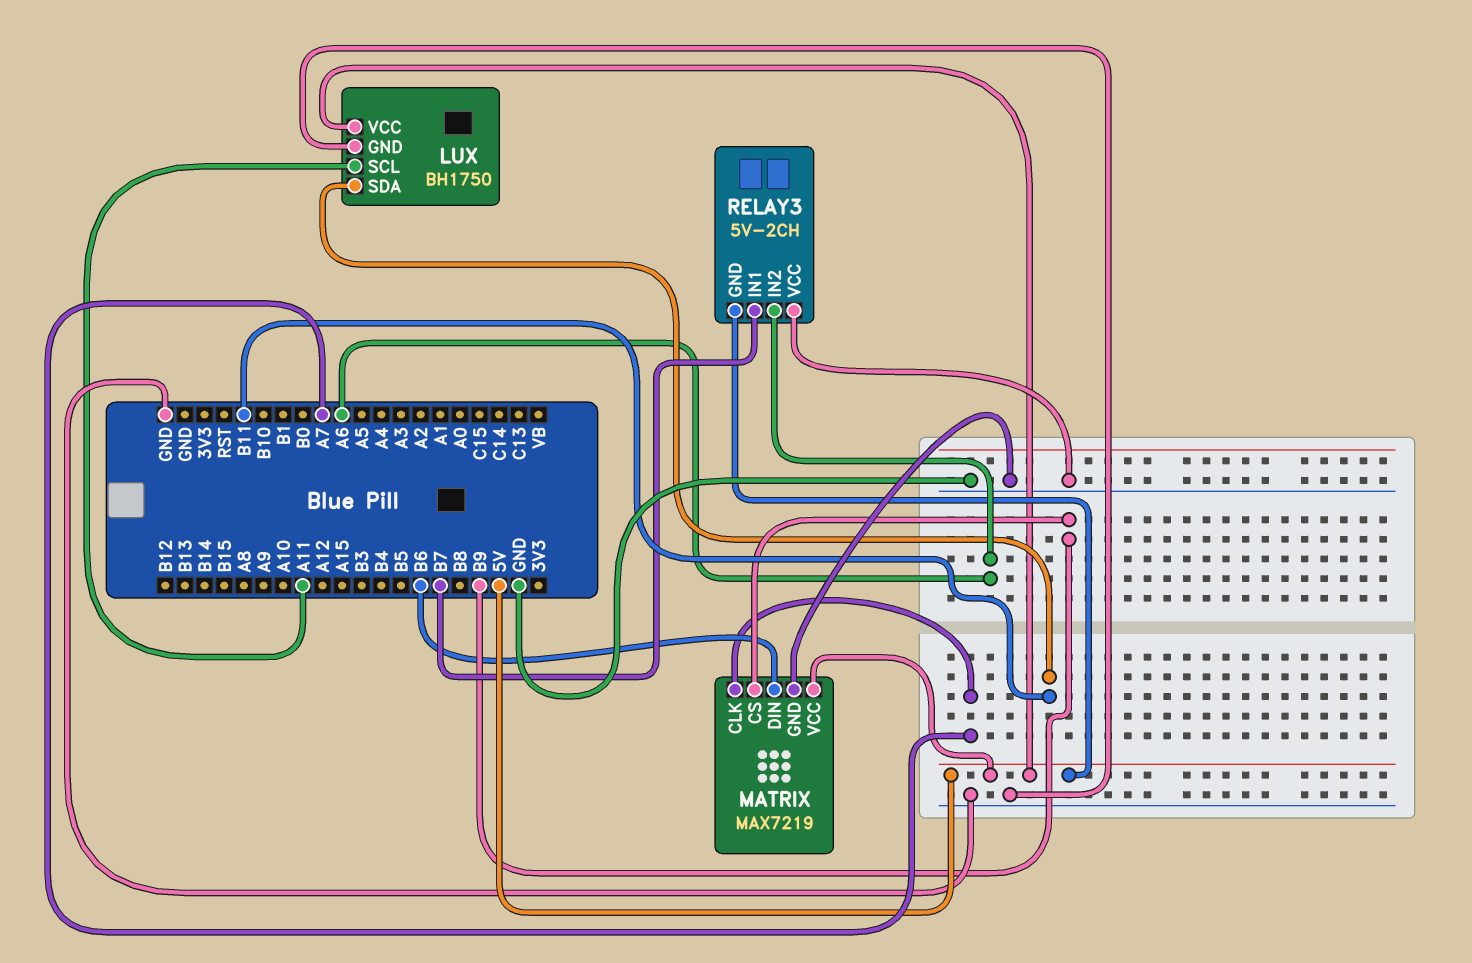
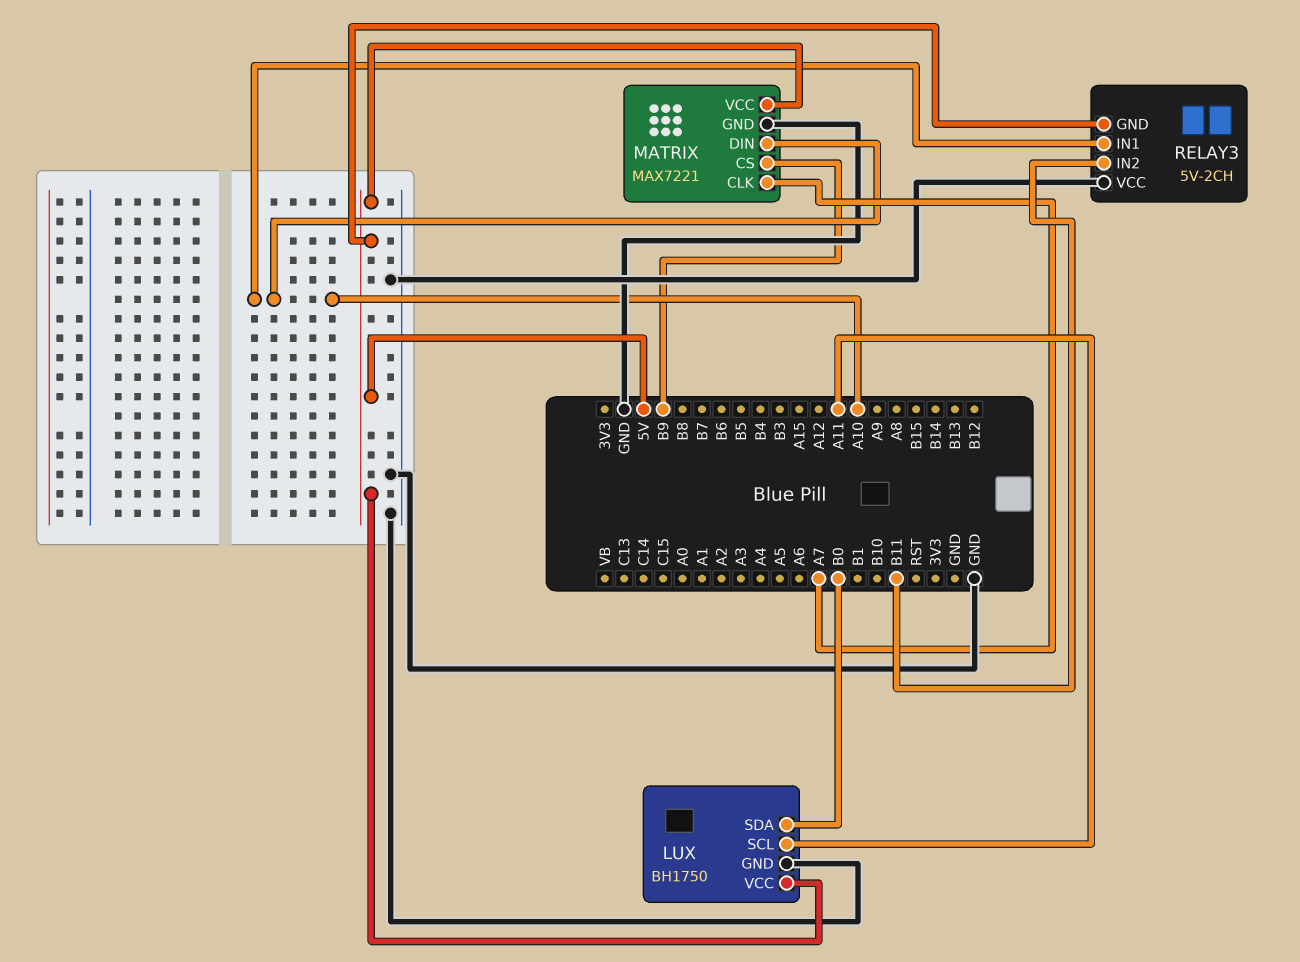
LUX pin SDA: B11 -> B0
MATRIX: MAX7219 -> MAX7221
MATRIX pin DIN: B6 -> A10
RELAY3 pin IN1: B7 -> A10
RELAY3 pin IN2: A6 -> B11

